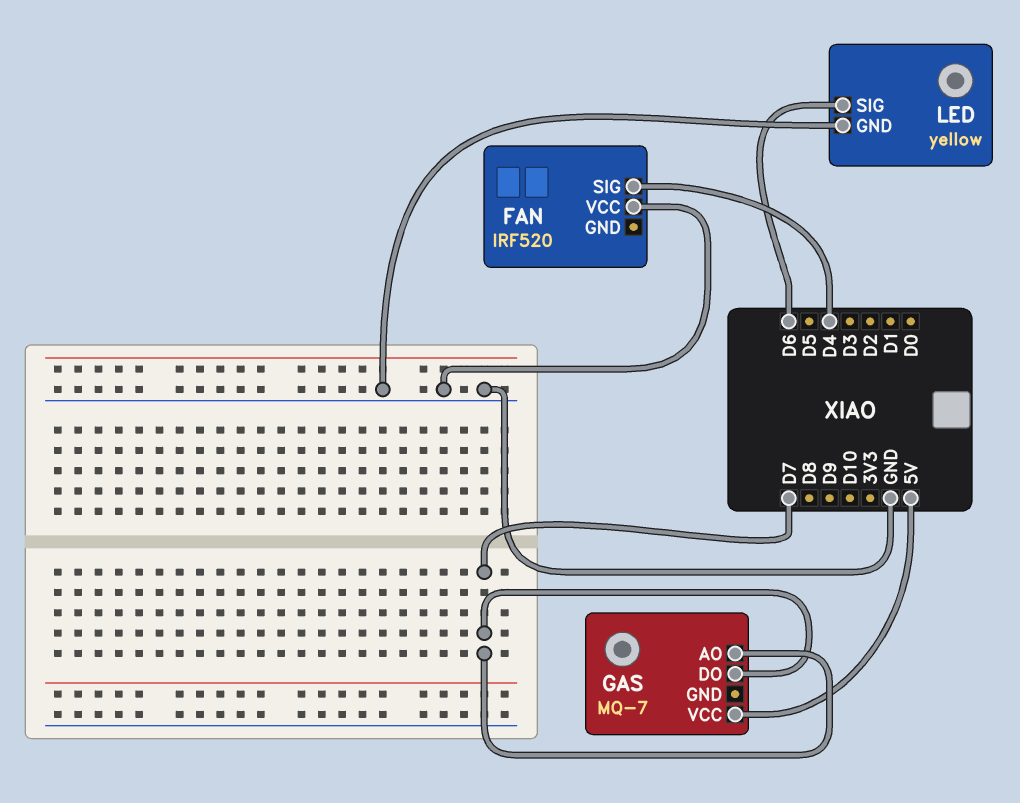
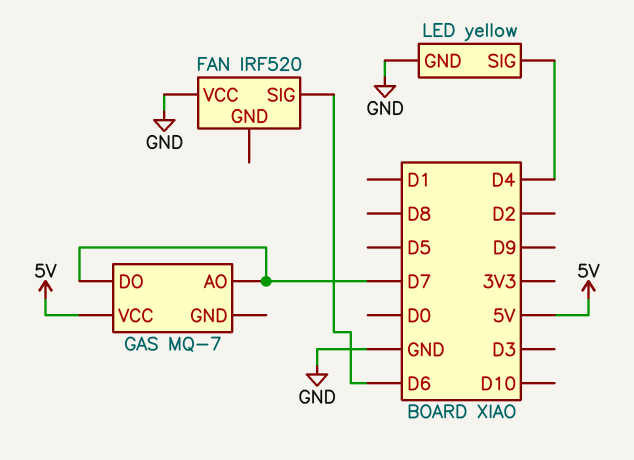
FAN pin SIG: D4 -> D6
LED pin SIG: D6 -> D4

